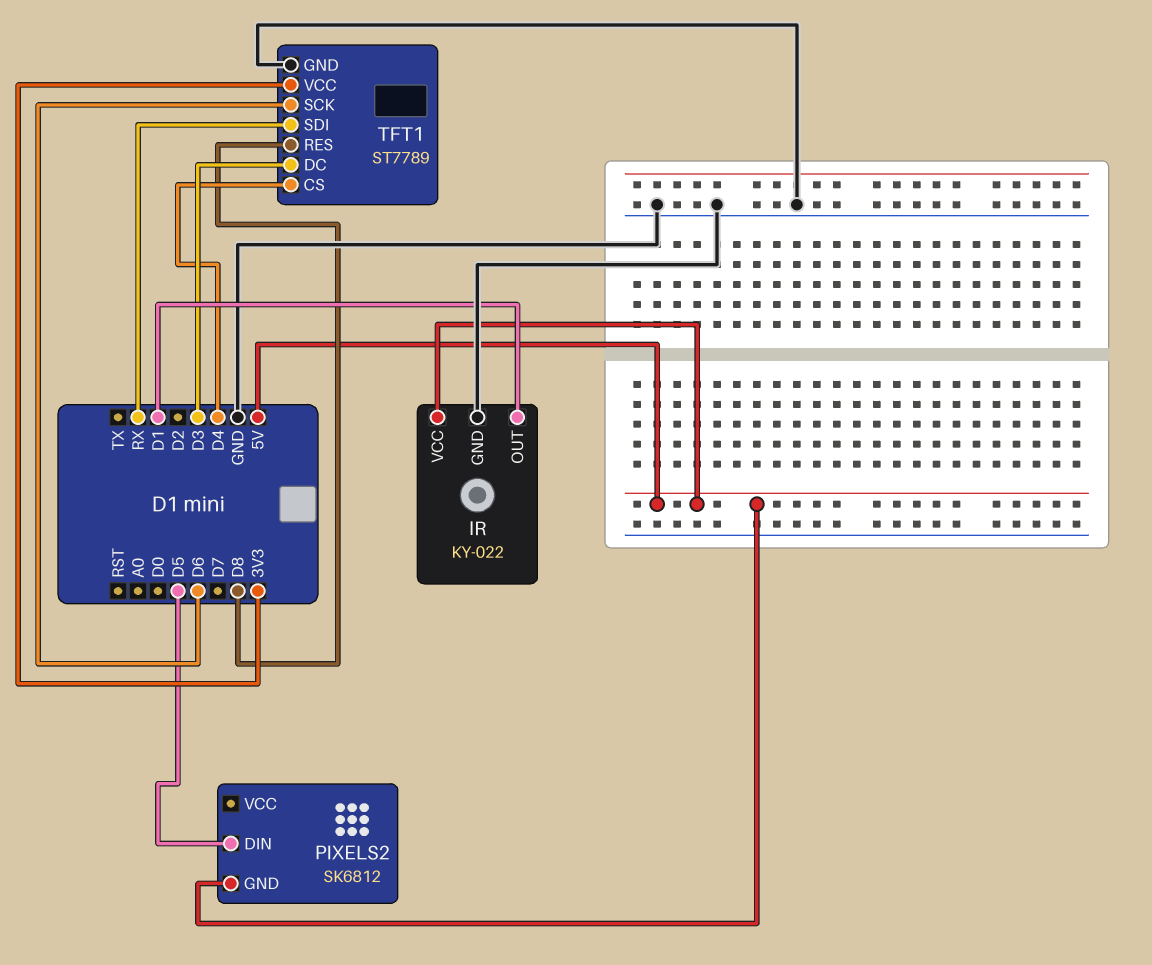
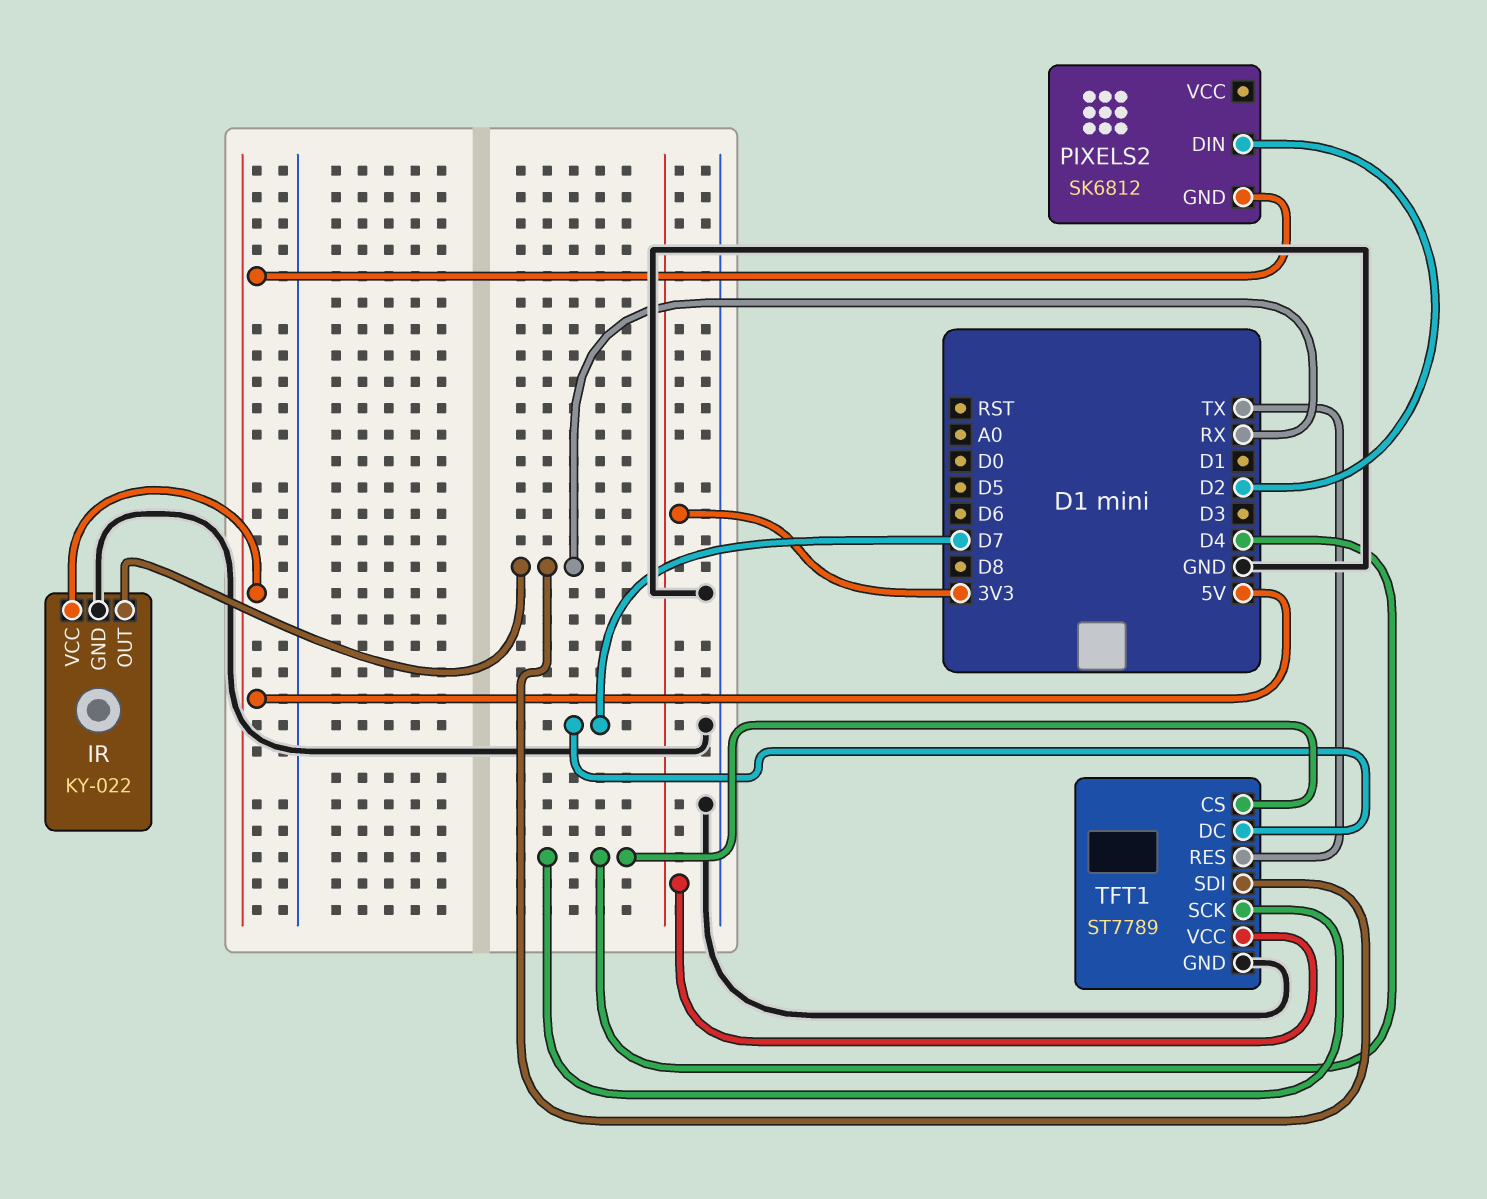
IR pin OUT: D1 -> RX
PIXELS2 pin DIN: D5 -> D2
TFT1 pin DC: D3 -> D7
TFT1 pin RES: D8 -> TX
TFT1 pin SCK: D6 -> D4

